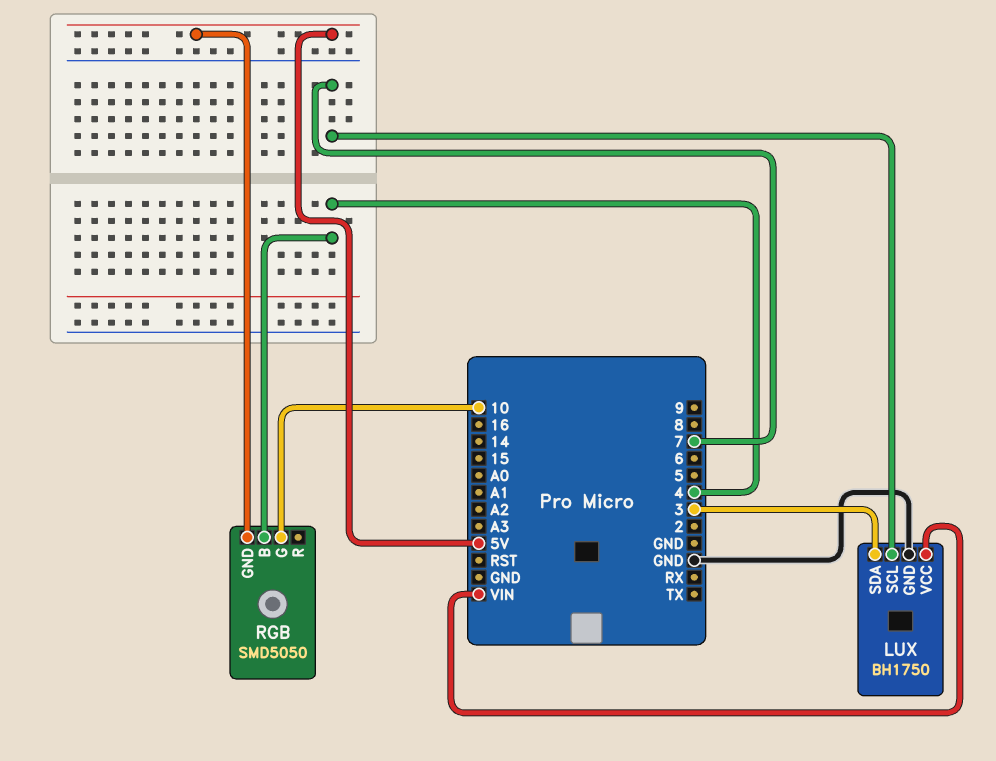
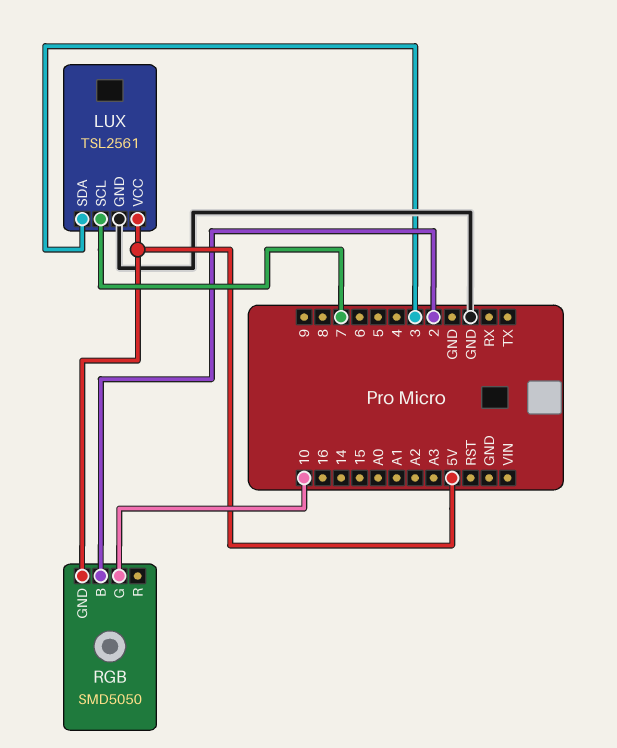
LUX: BH1750 -> TSL2561
LUX pin VCC: VIN -> 5V
RGB pin B: 4 -> 2

